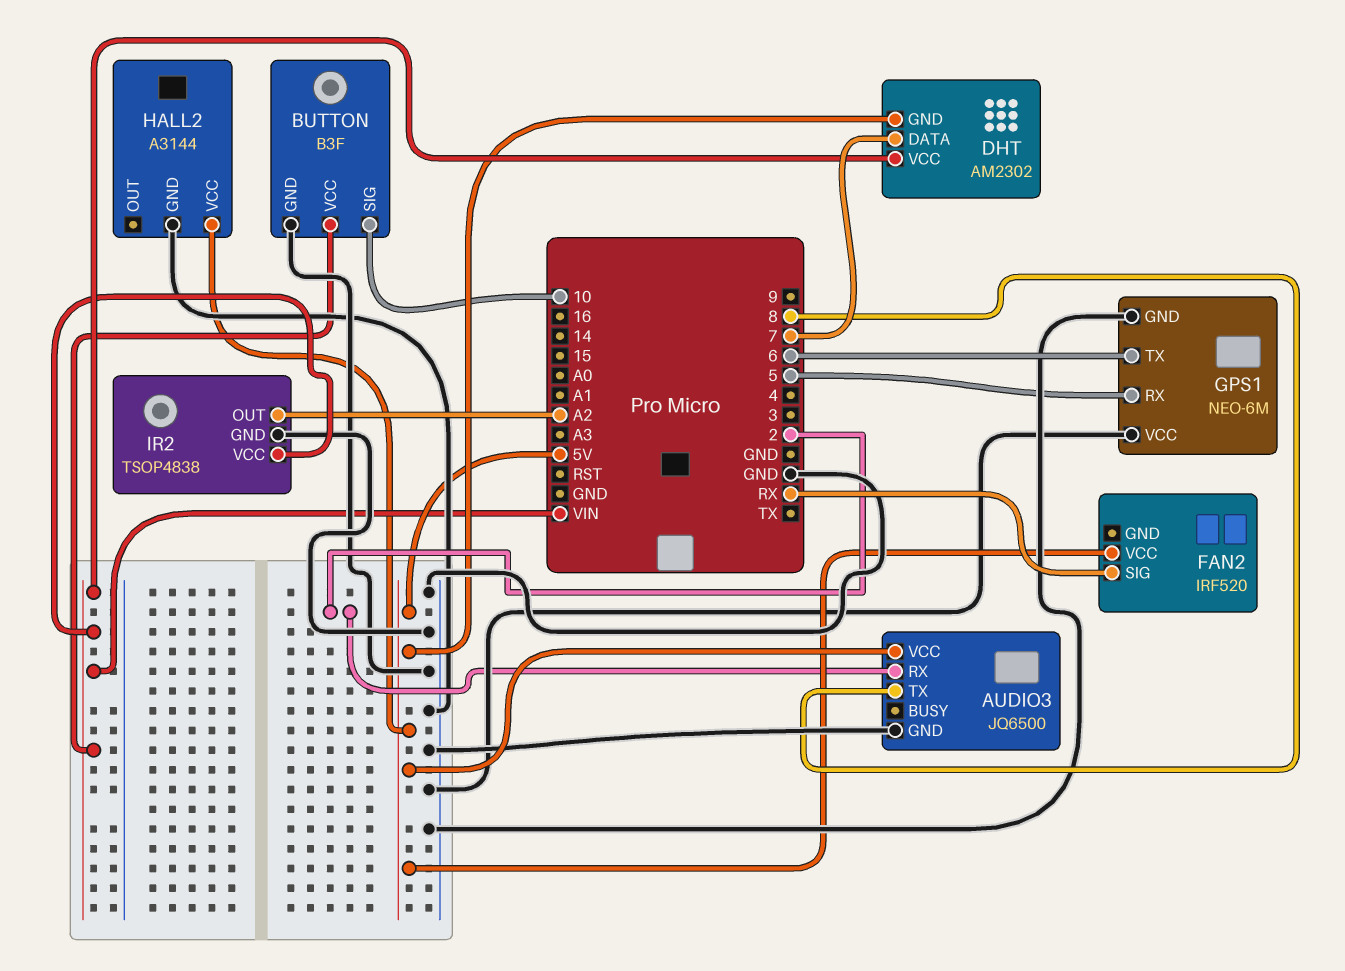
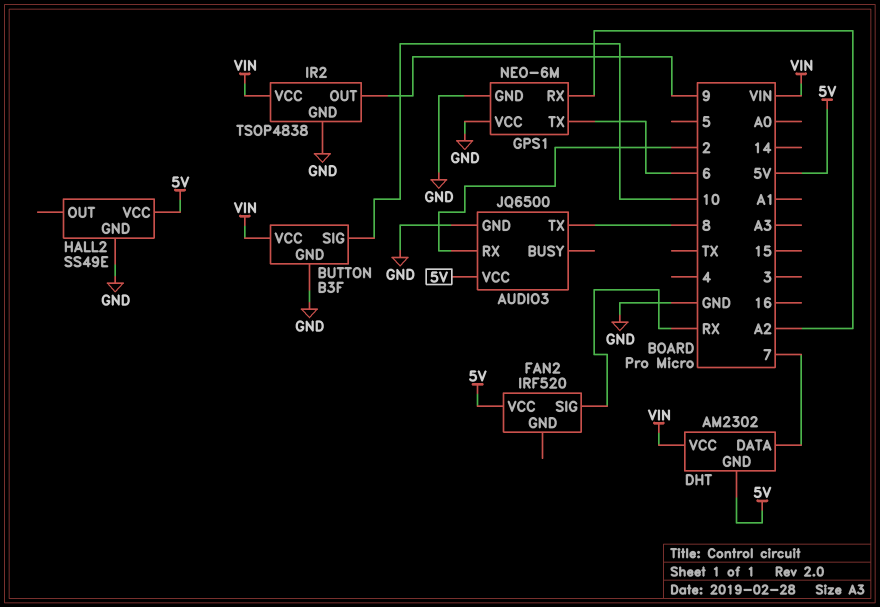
GPS1 pin RX: 5 -> A2
HALL2: A3144 -> SS49E
IR2 pin OUT: A2 -> 9

